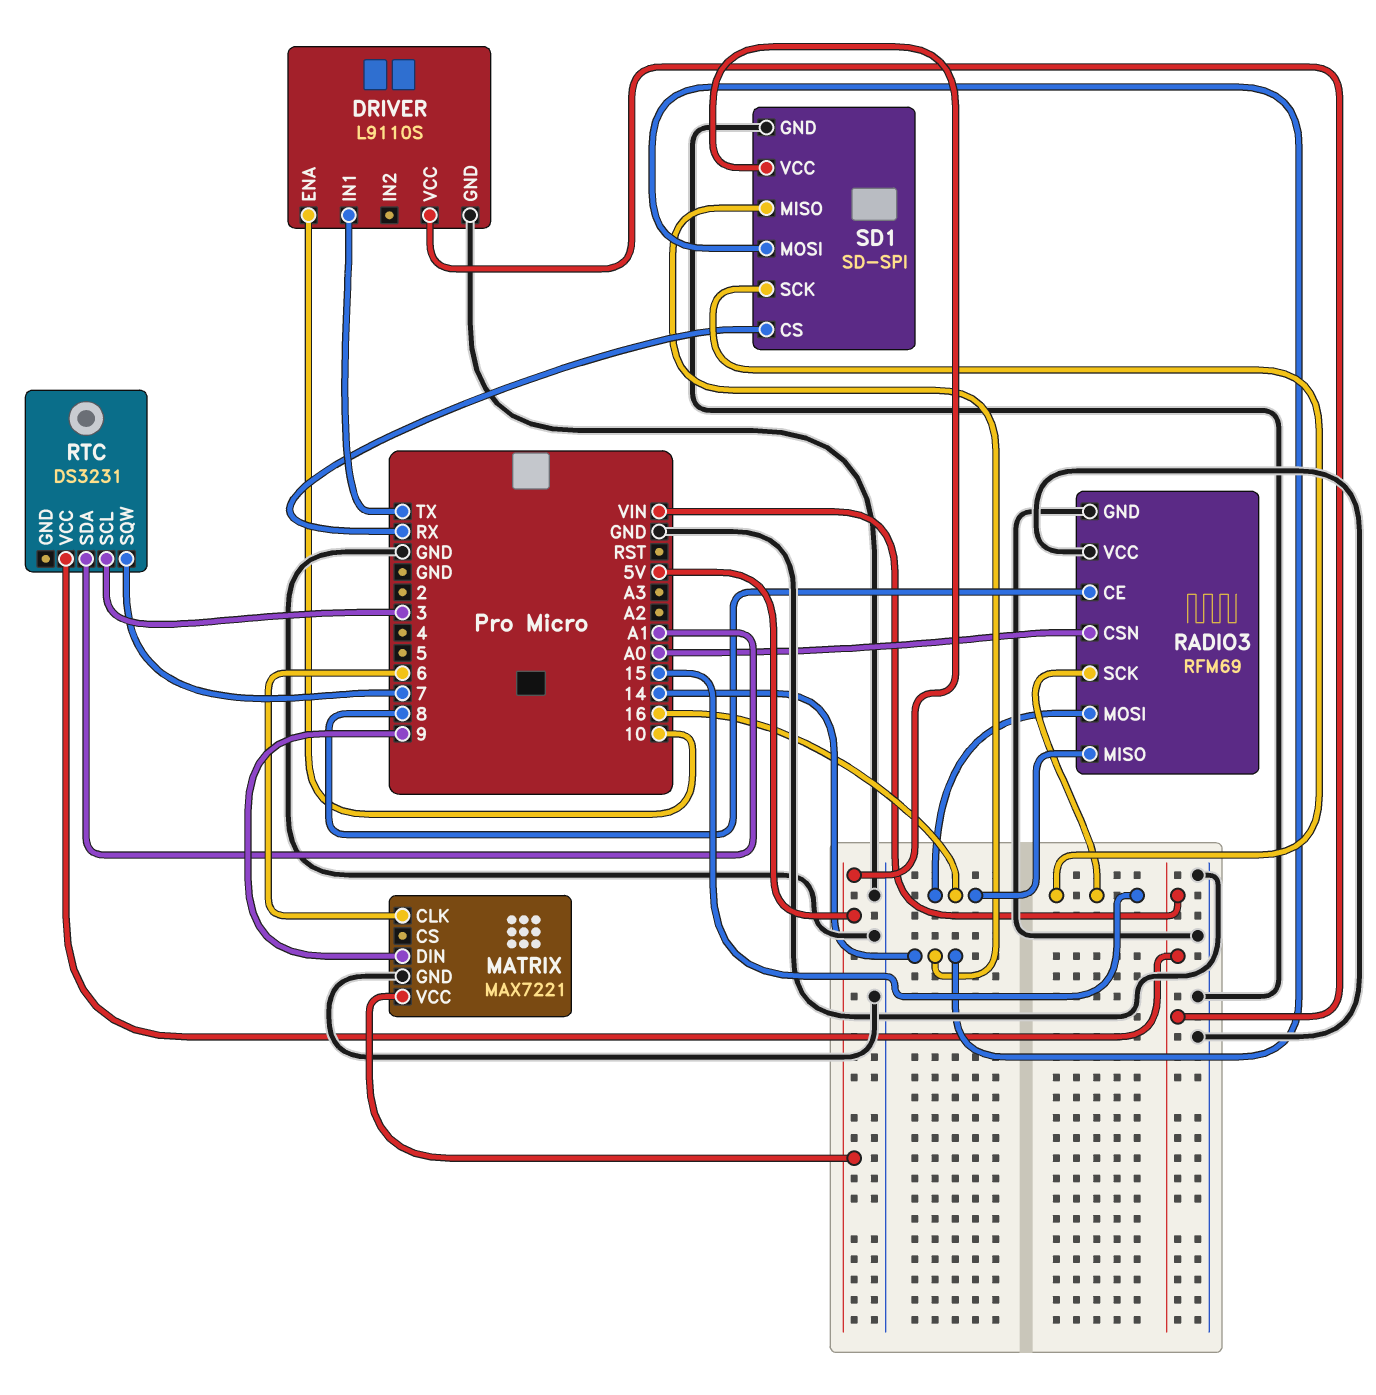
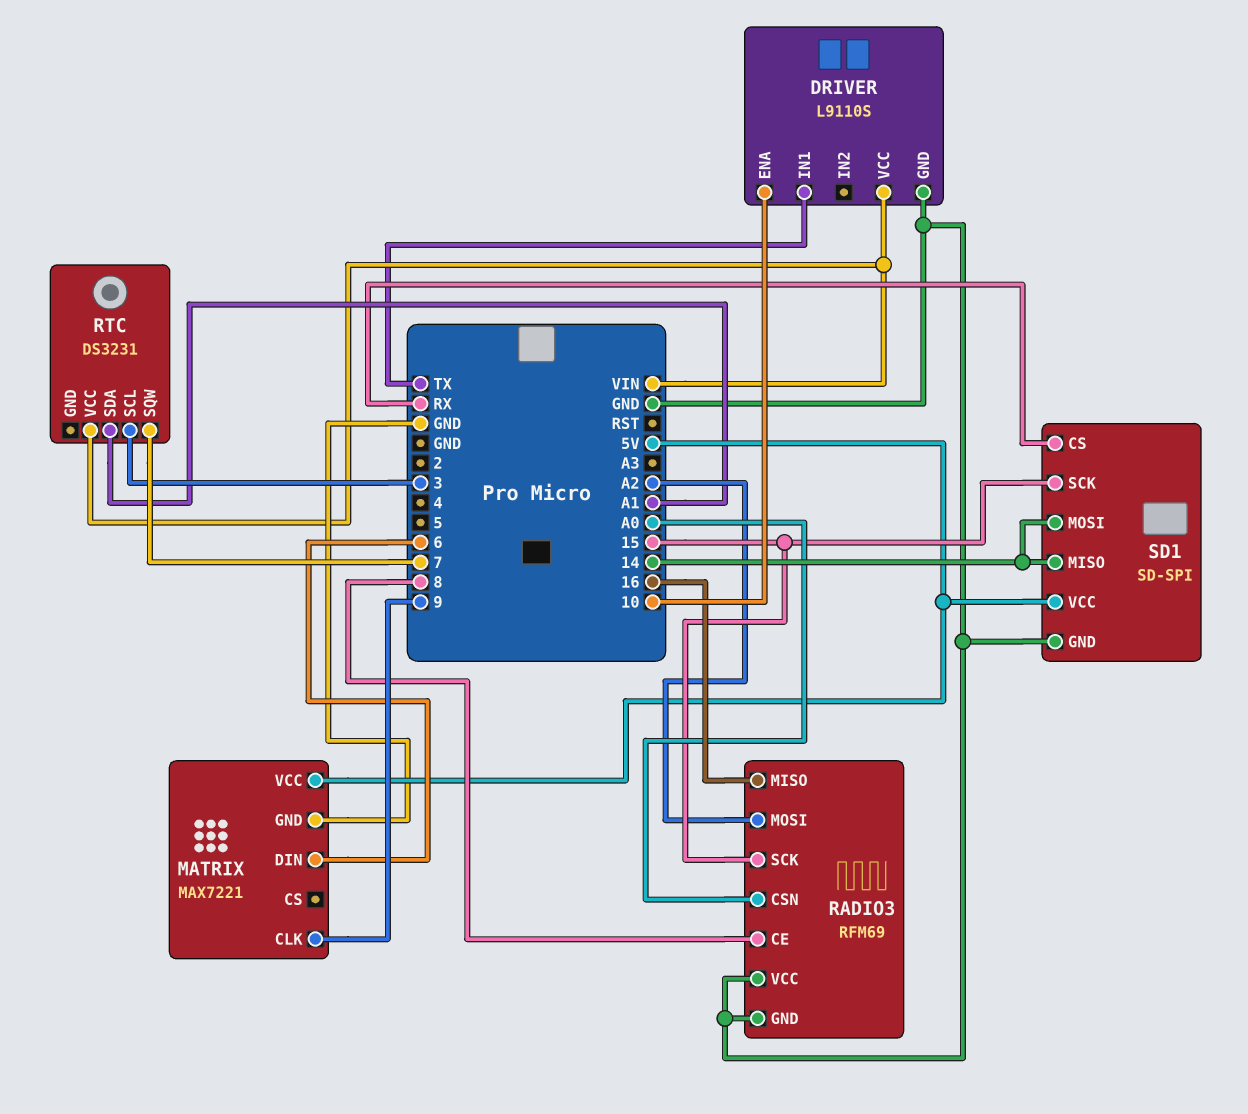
MATRIX pin CLK: 6 -> 9
MATRIX pin DIN: 9 -> 6
RADIO3 pin MOSI: 16 -> A2

